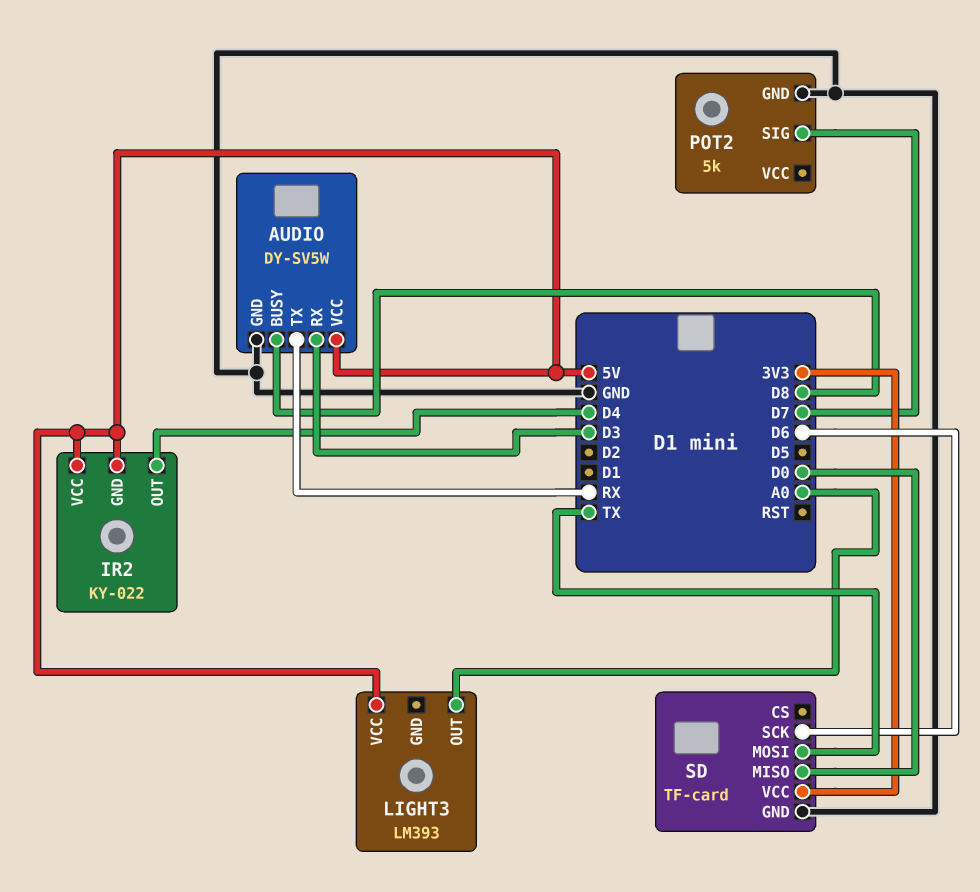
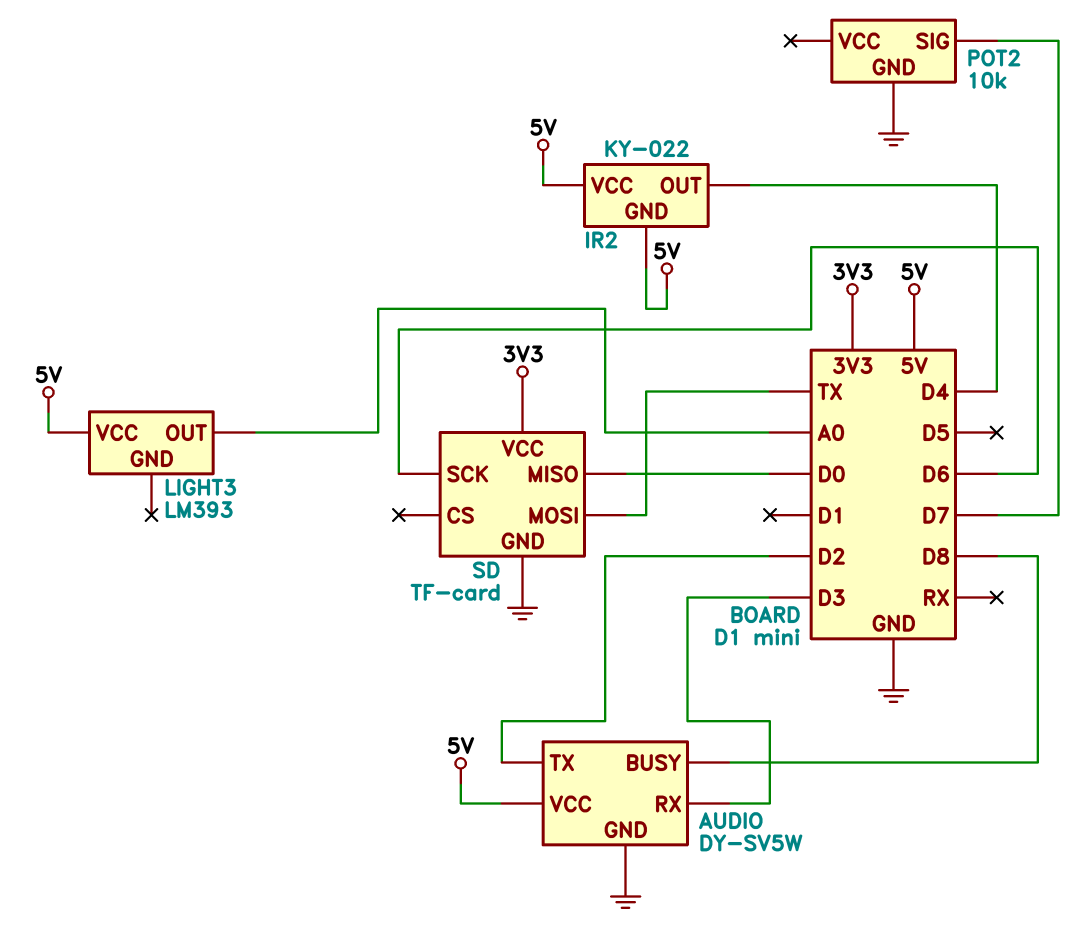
AUDIO pin TX: RX -> D2
POT2: 5k -> 10k

